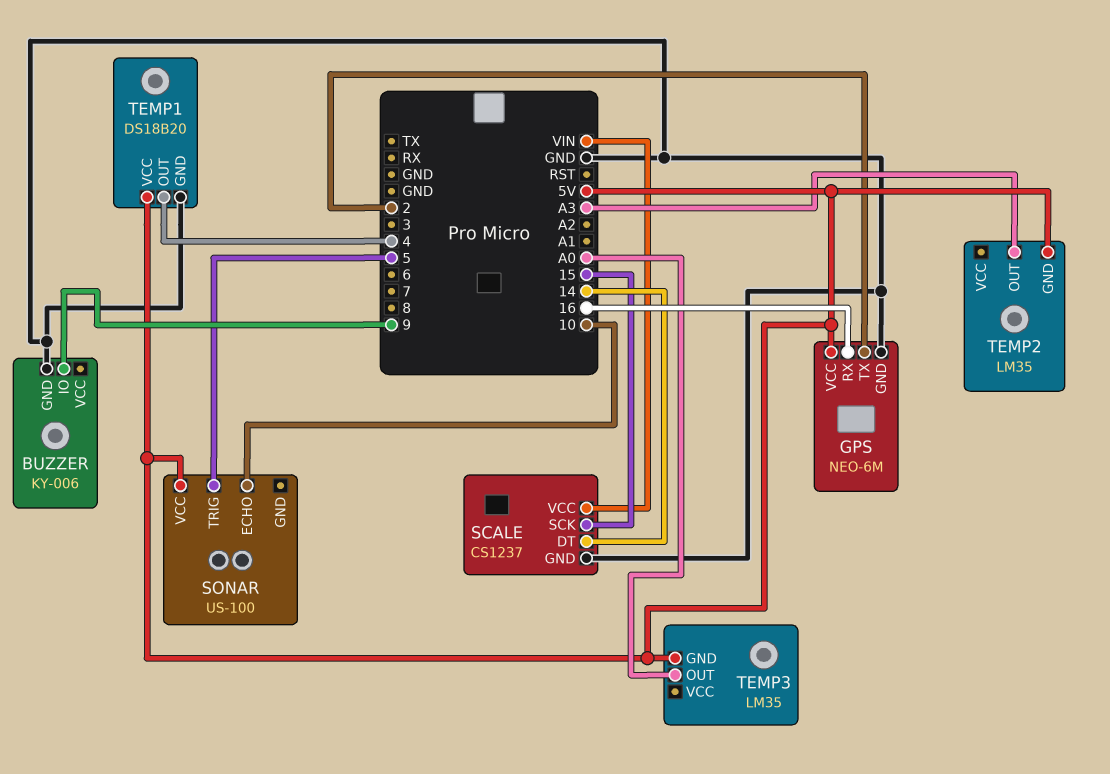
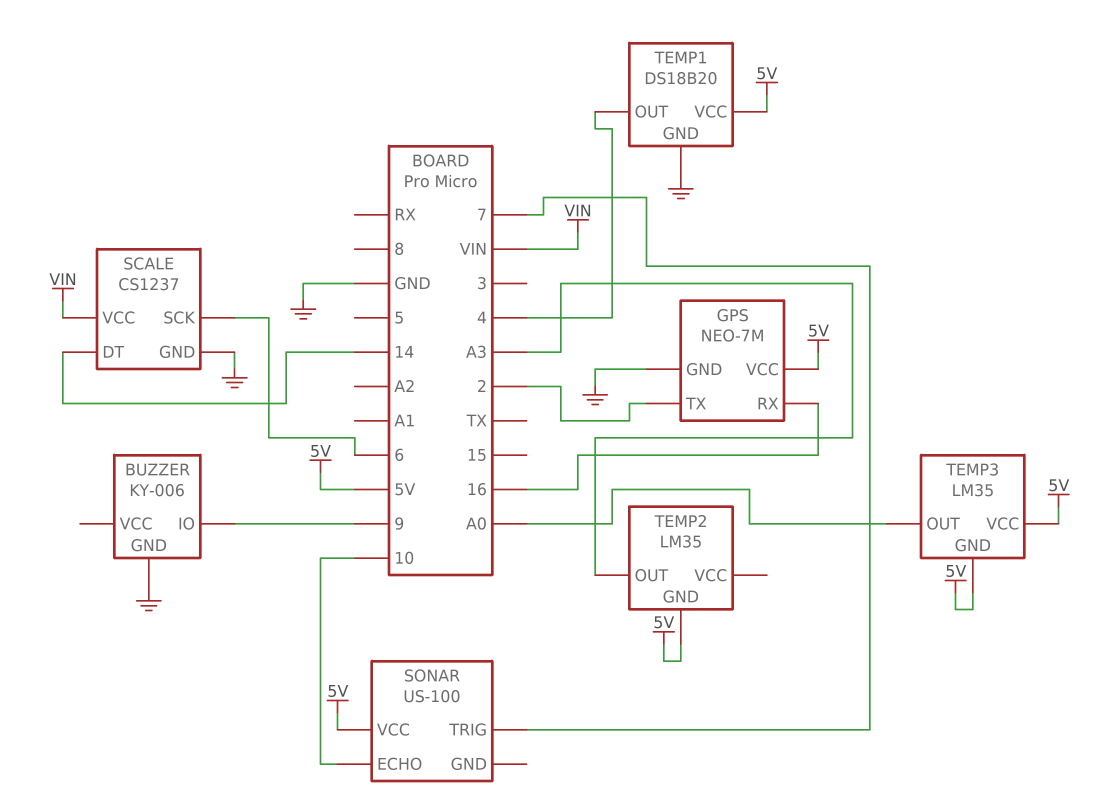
GPS: NEO-6M -> NEO-7M
SCALE pin SCK: 15 -> 6
SONAR pin TRIG: 5 -> 7
TEMP3 pin VCC: none -> 5V

